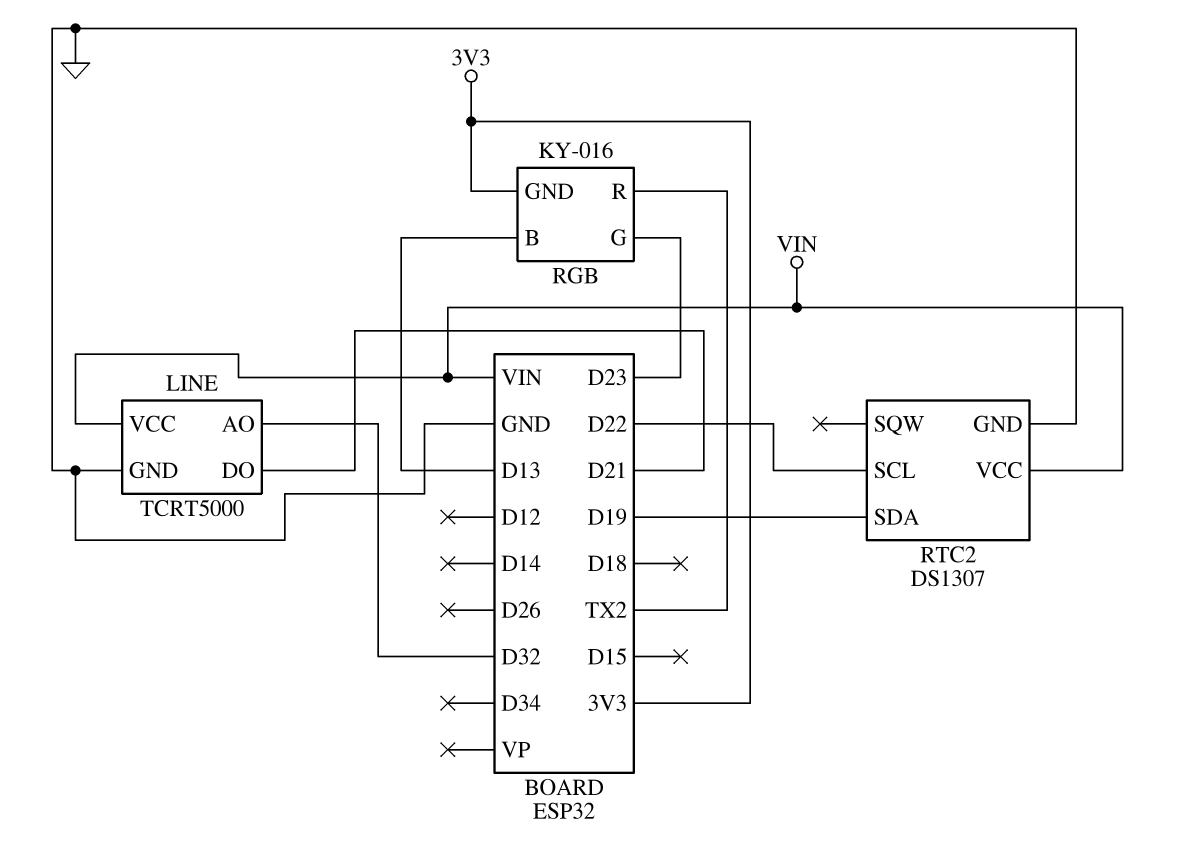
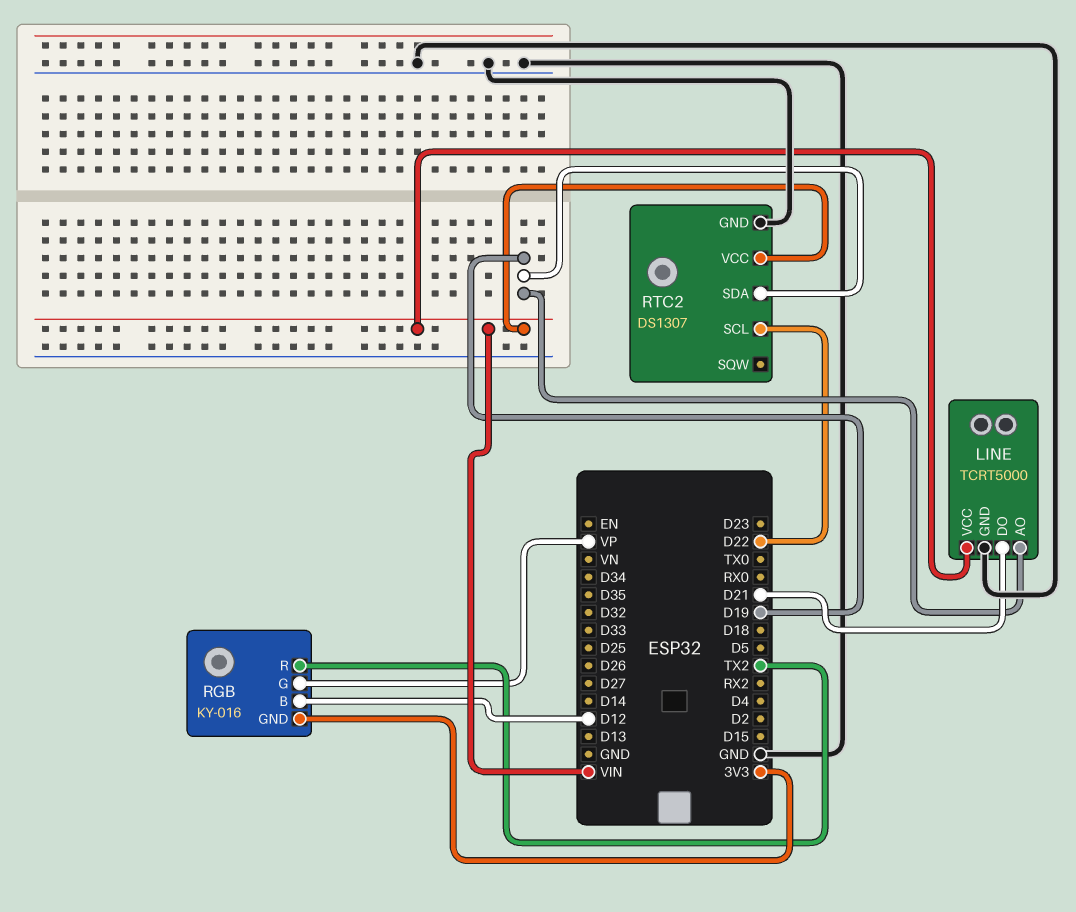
LINE pin AO: D32 -> D19
RGB pin B: D13 -> D12
RGB pin G: D23 -> VP

